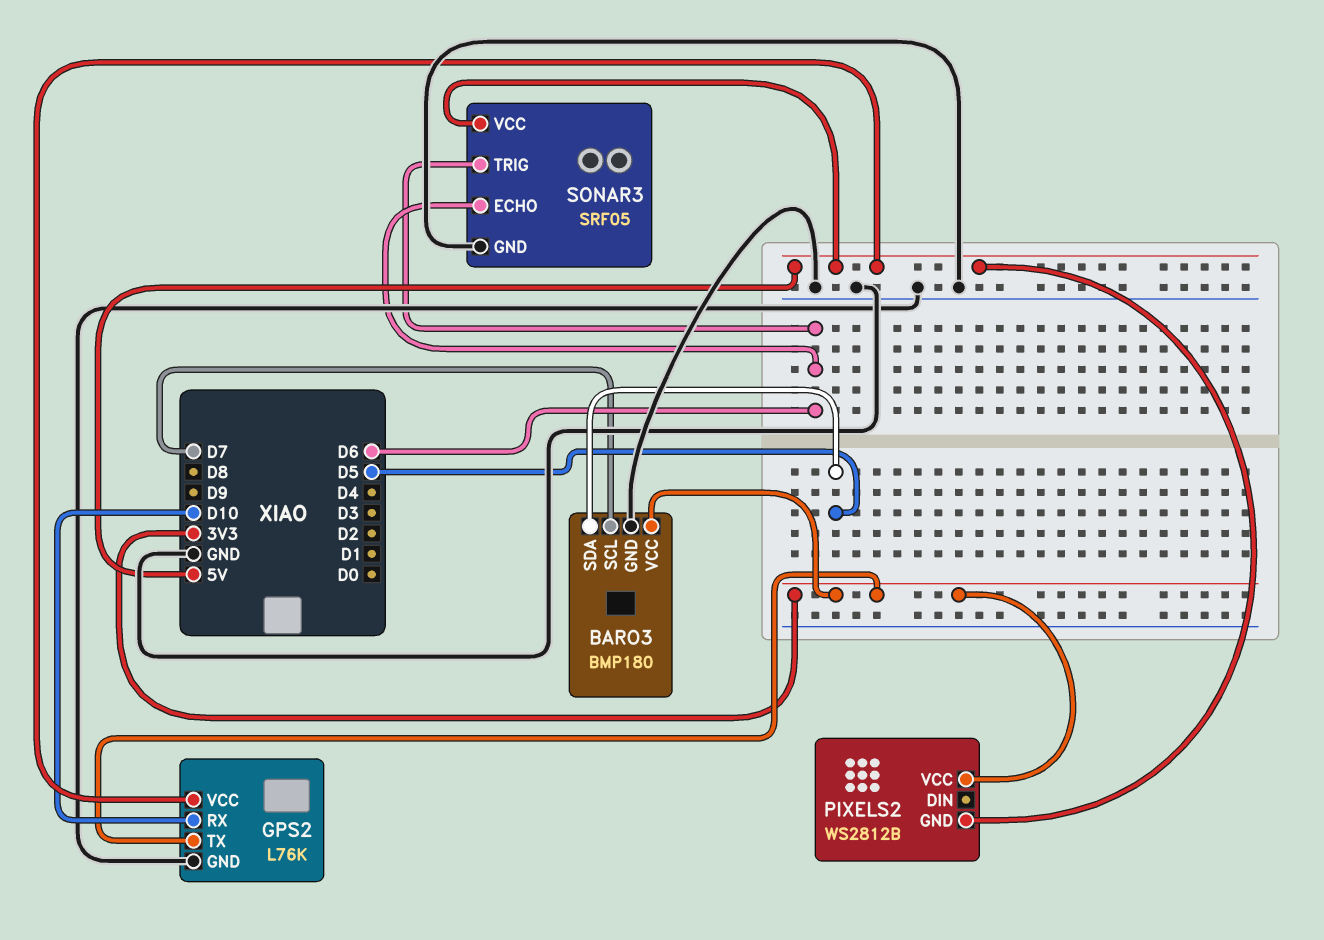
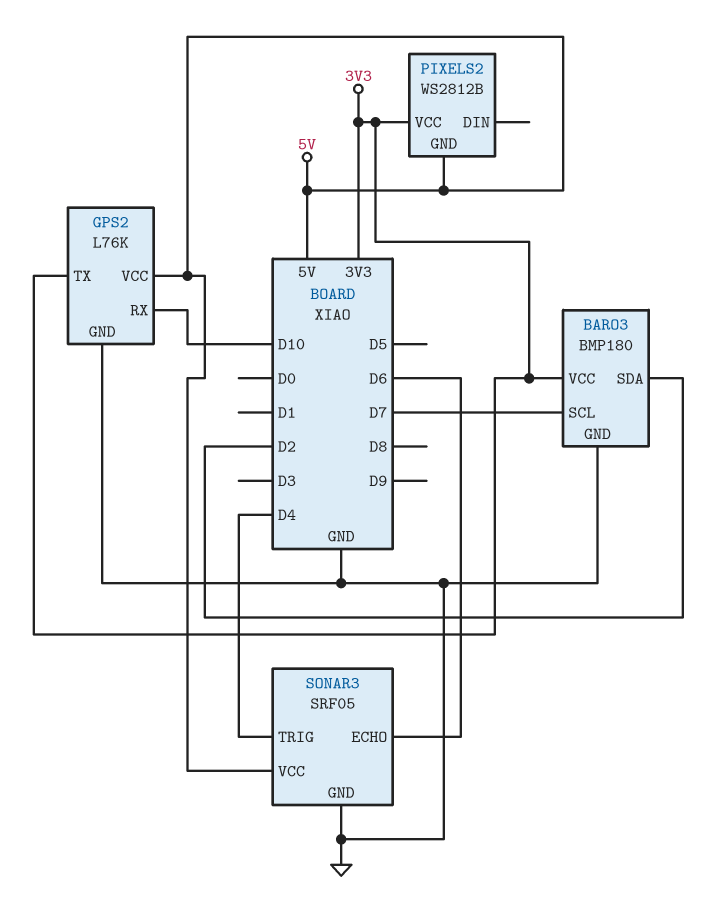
BARO3 pin SDA: D5 -> D2
SONAR3 pin TRIG: D6 -> D4

